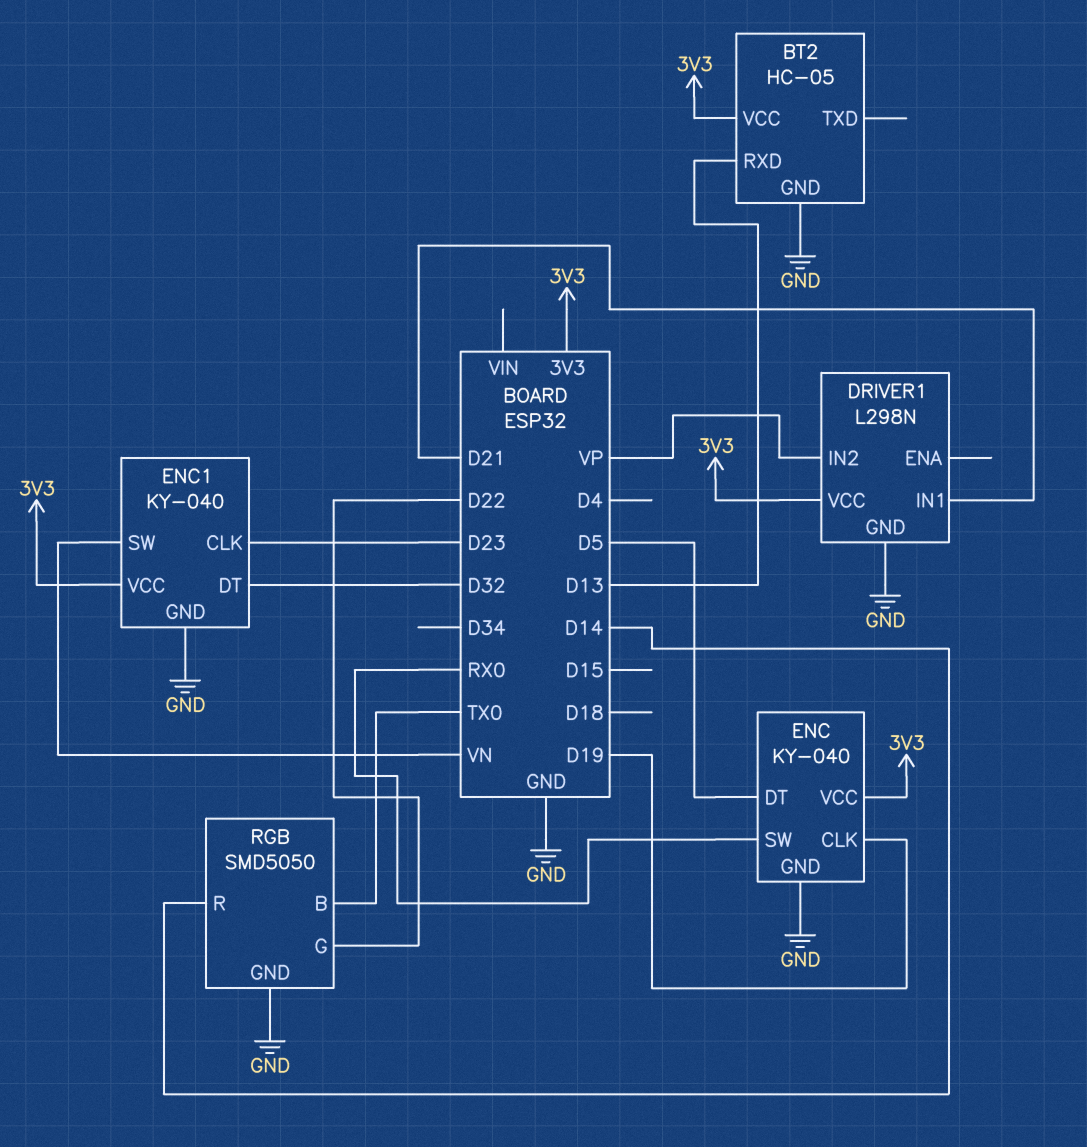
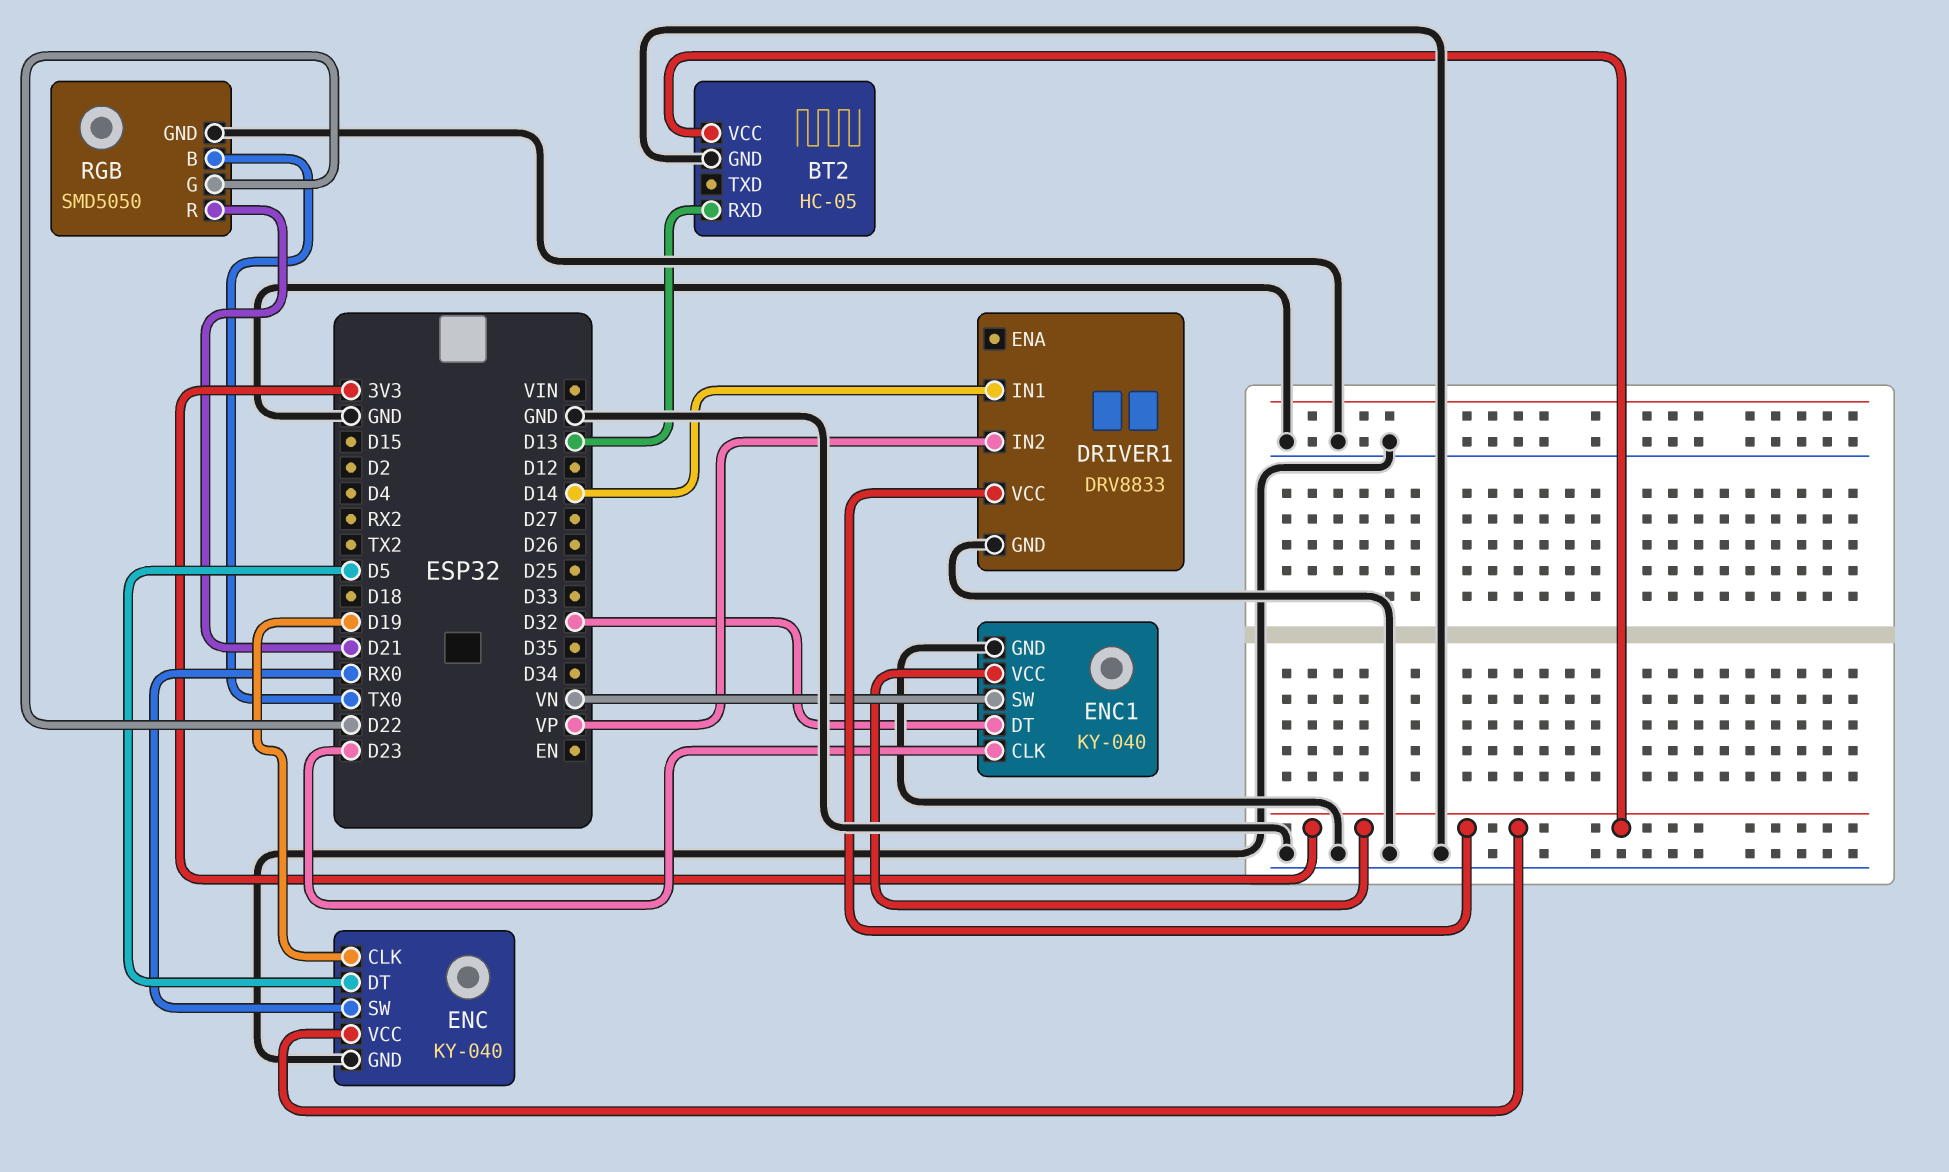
DRIVER1: L298N -> DRV8833
DRIVER1 pin IN1: D21 -> D14
RGB pin R: D14 -> D21

